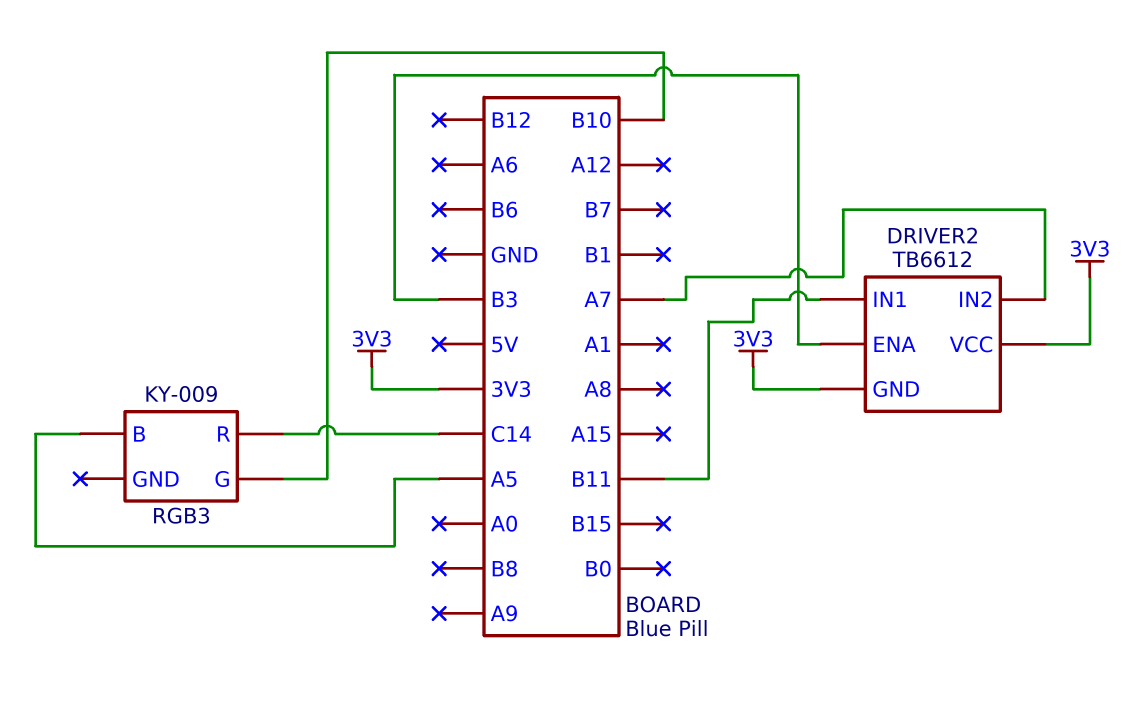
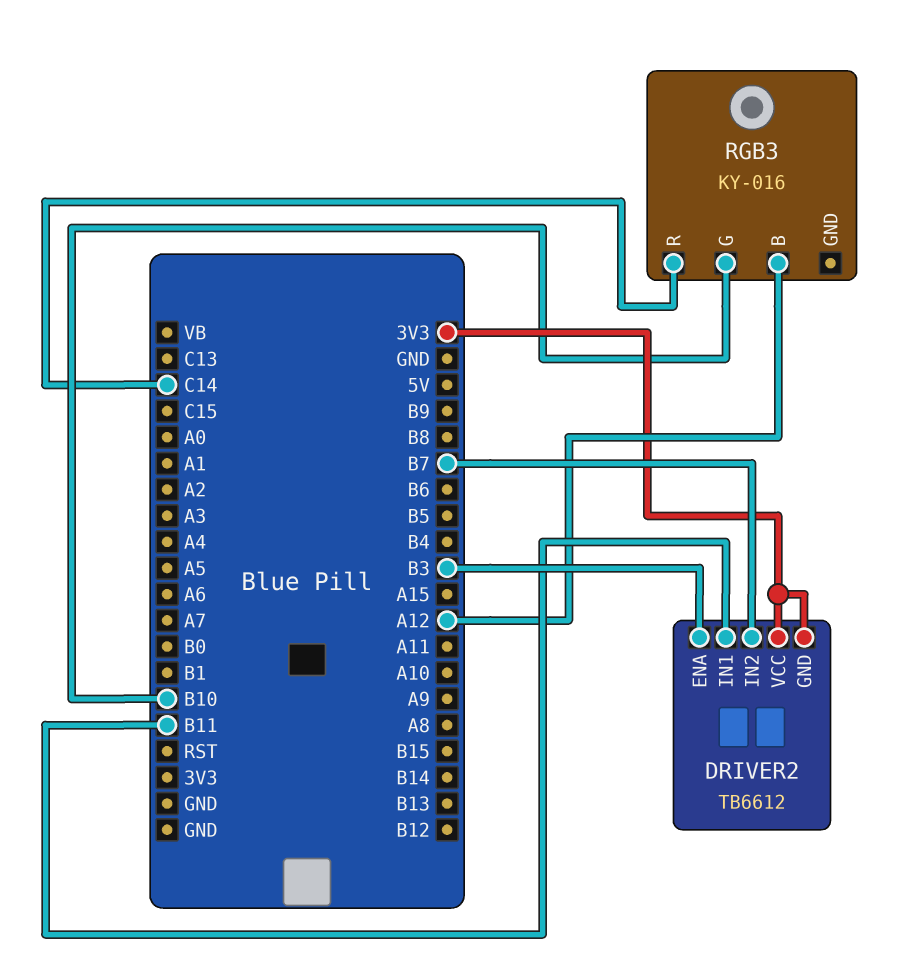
DRIVER2 pin IN2: A7 -> B7
RGB3: KY-009 -> KY-016
RGB3 pin B: A5 -> A12

